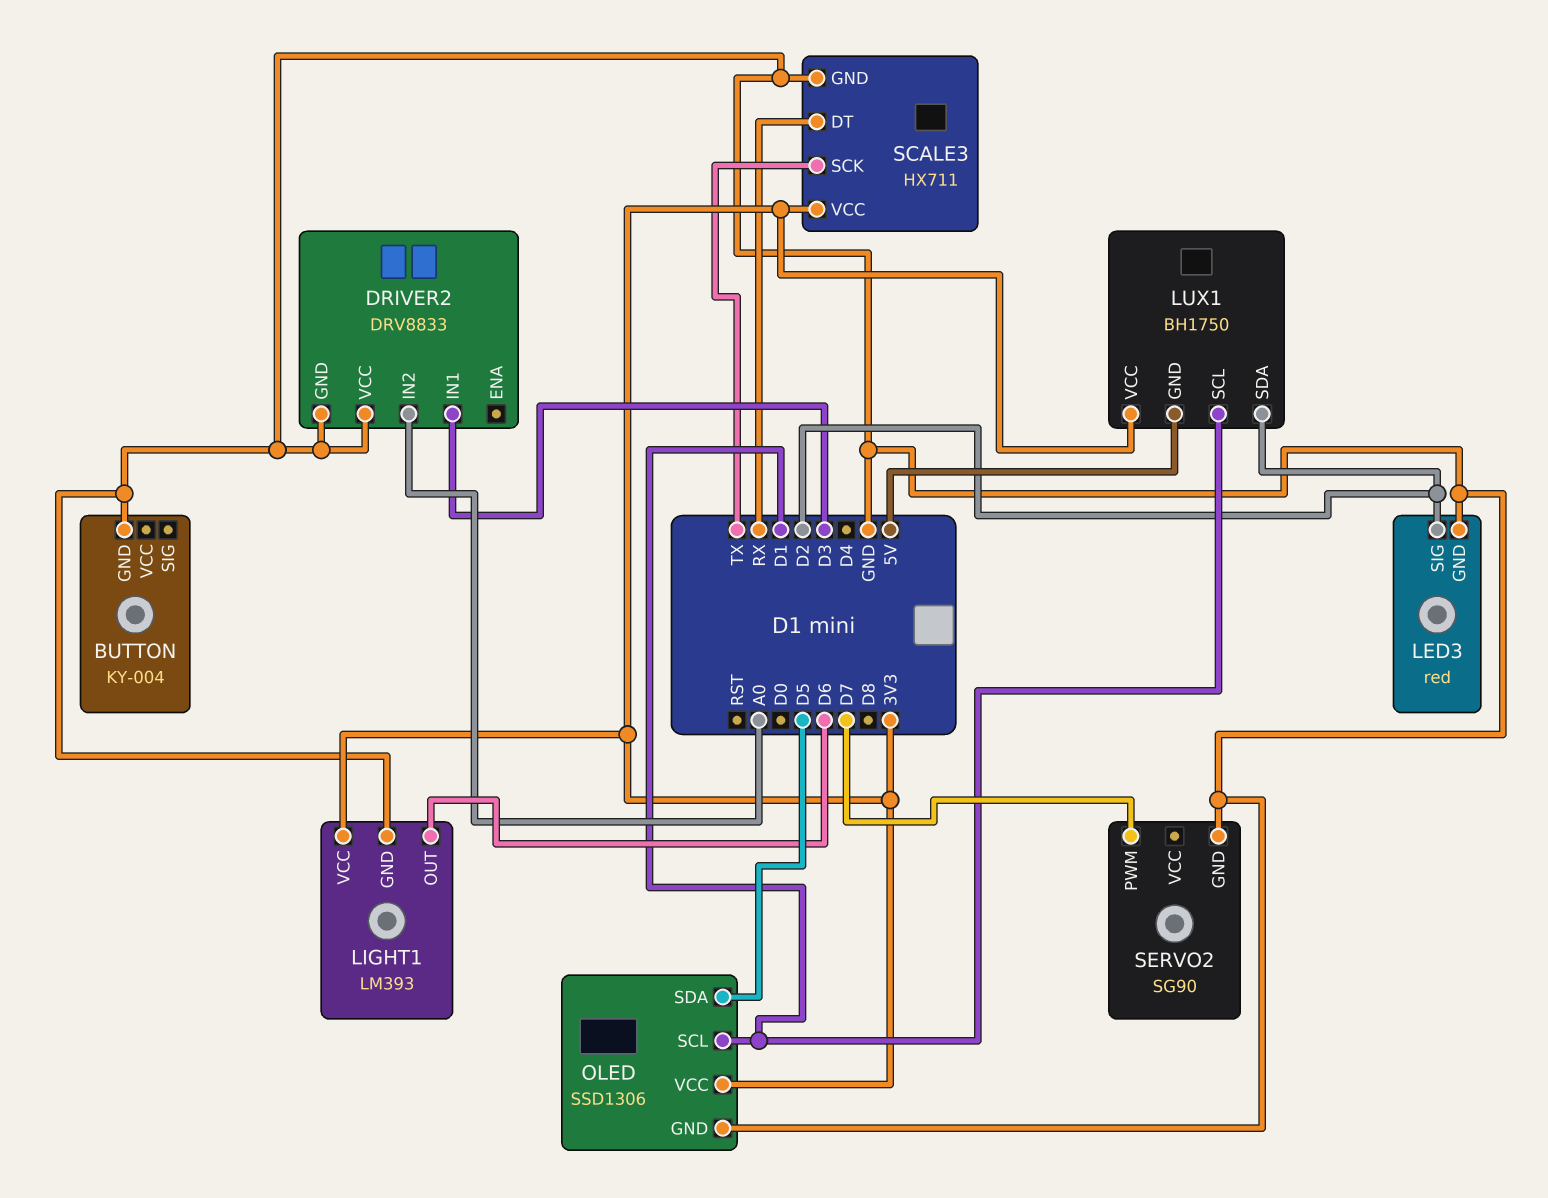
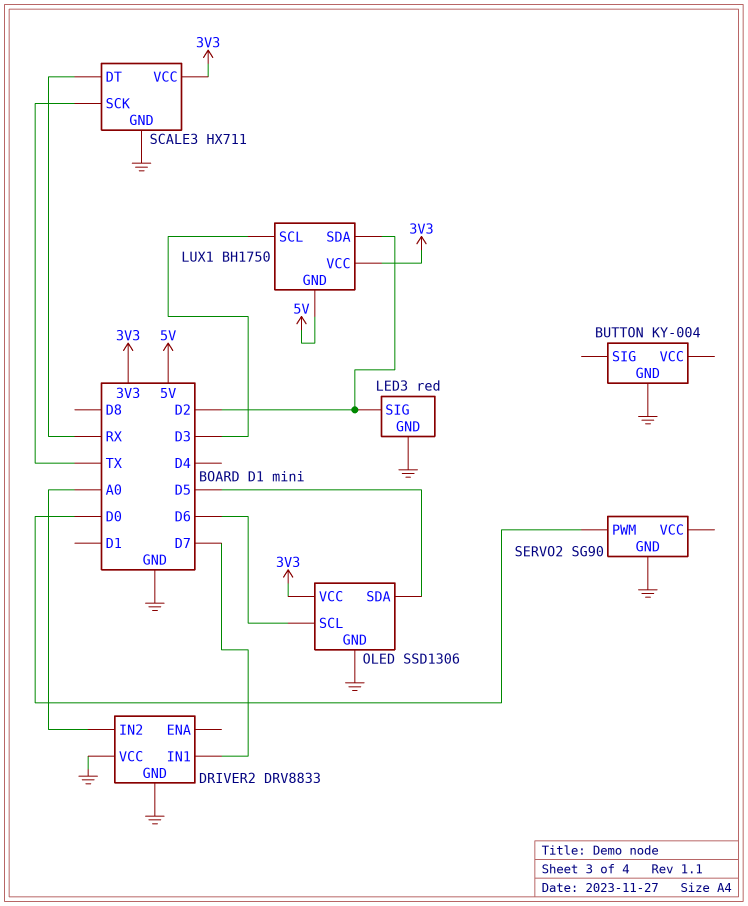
DRIVER2 pin IN1: D3 -> D7
LIGHT1: LM393 -> none
LIGHT1 pin GND: GND -> none
LIGHT1 pin OUT: D6 -> none
LIGHT1 pin VCC: 3V3 -> none
LUX1 pin SCL: D1 -> D3
OLED pin SCL: D1 -> D6
SERVO2 pin PWM: D7 -> D0

